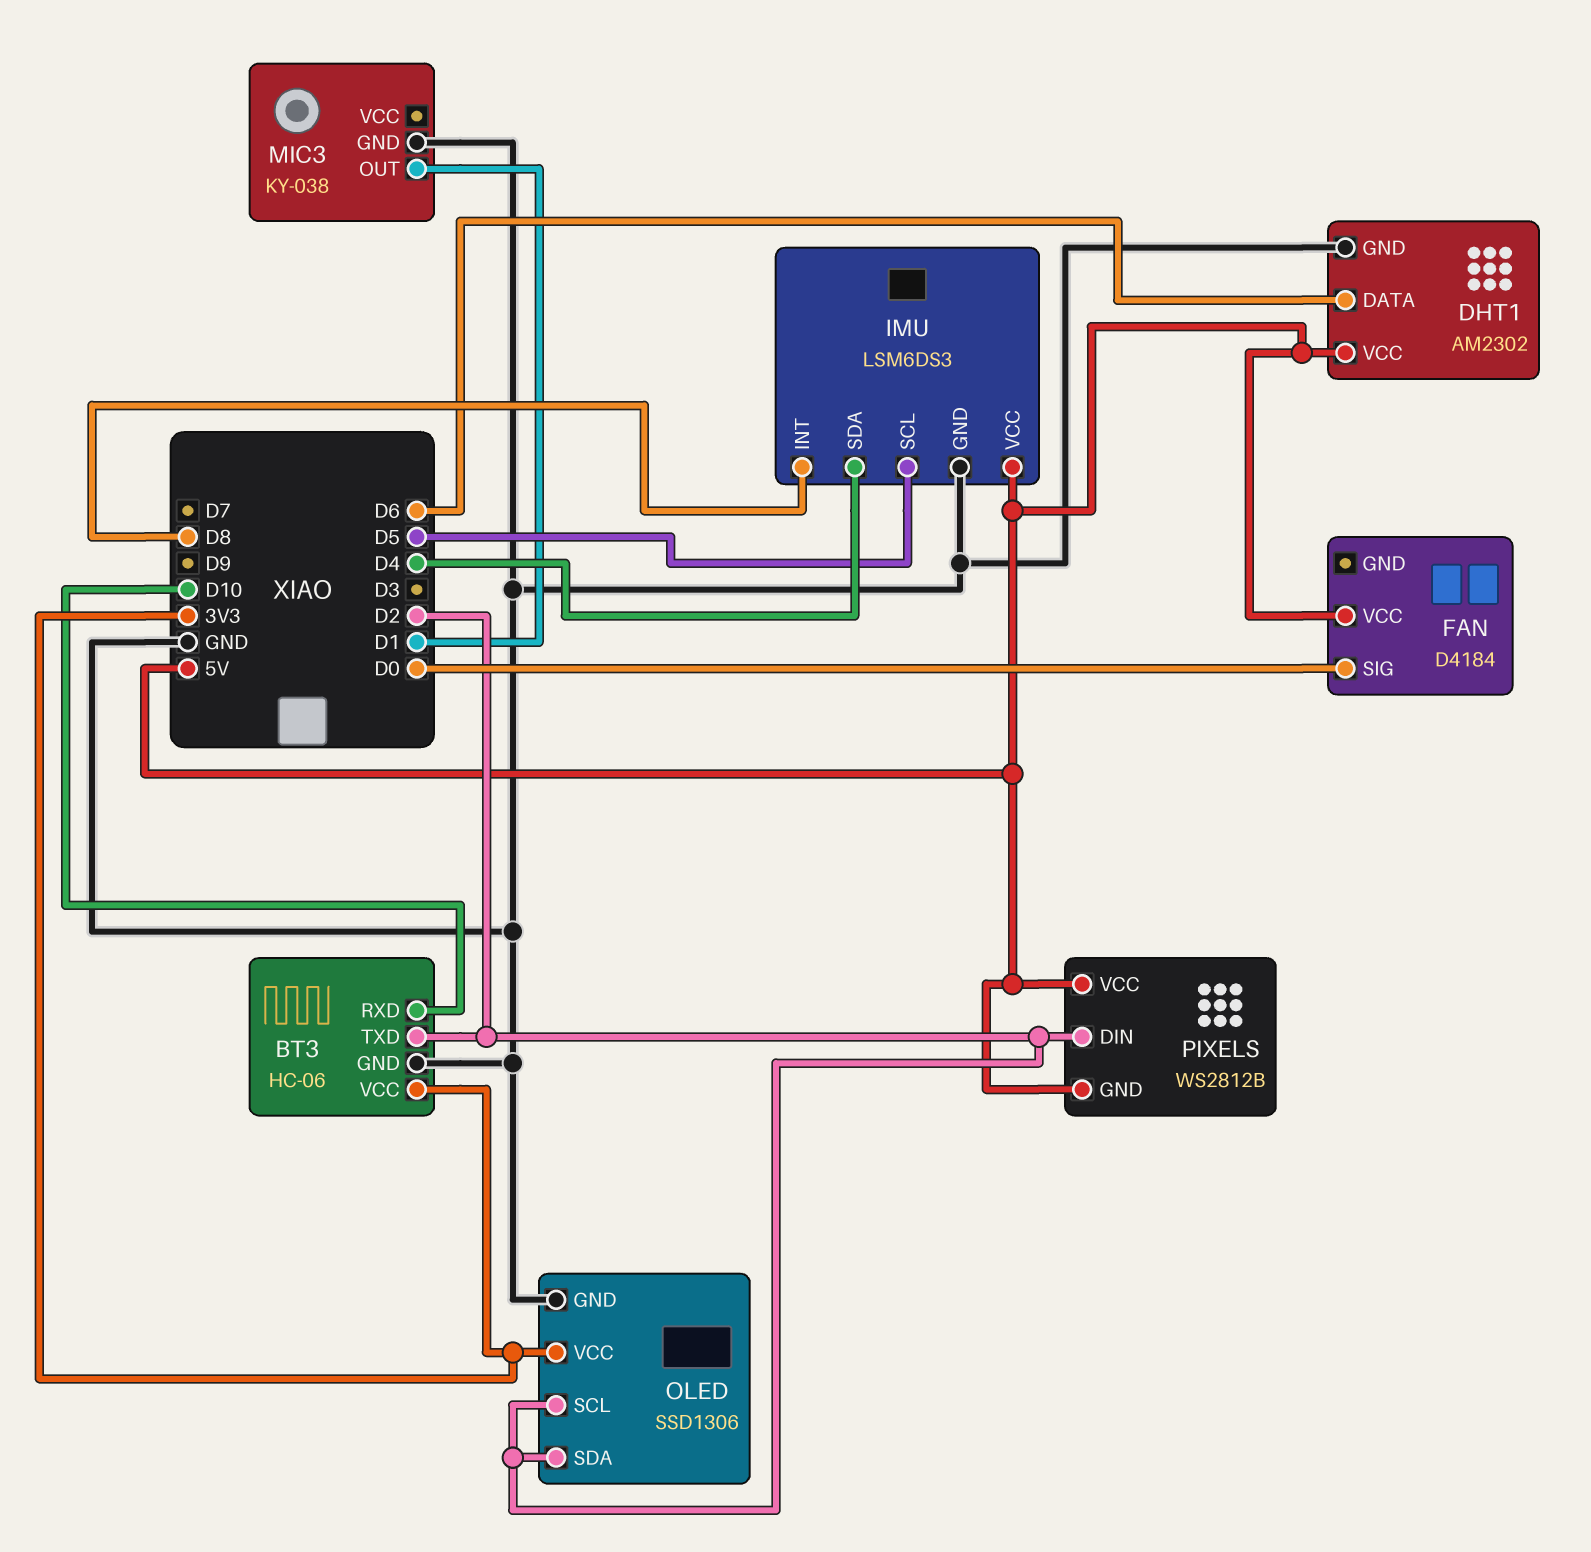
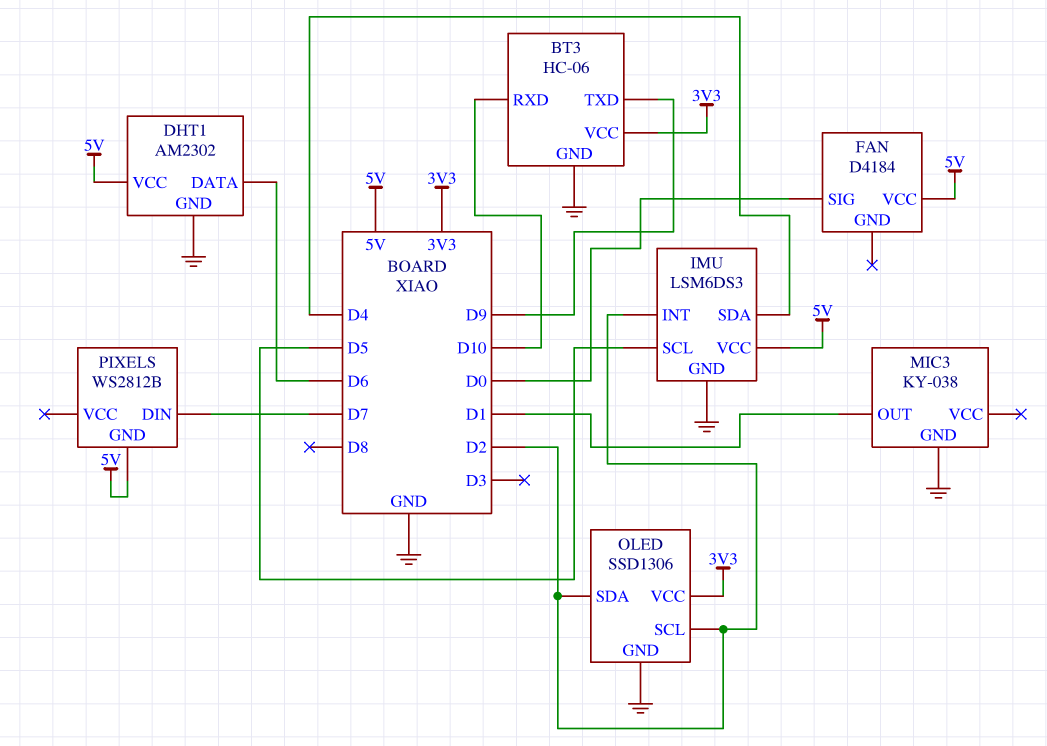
BT3 pin TXD: D2 -> D9
IMU pin INT: D8 -> D2
PIXELS pin DIN: D2 -> D7
PIXELS pin VCC: 5V -> none

